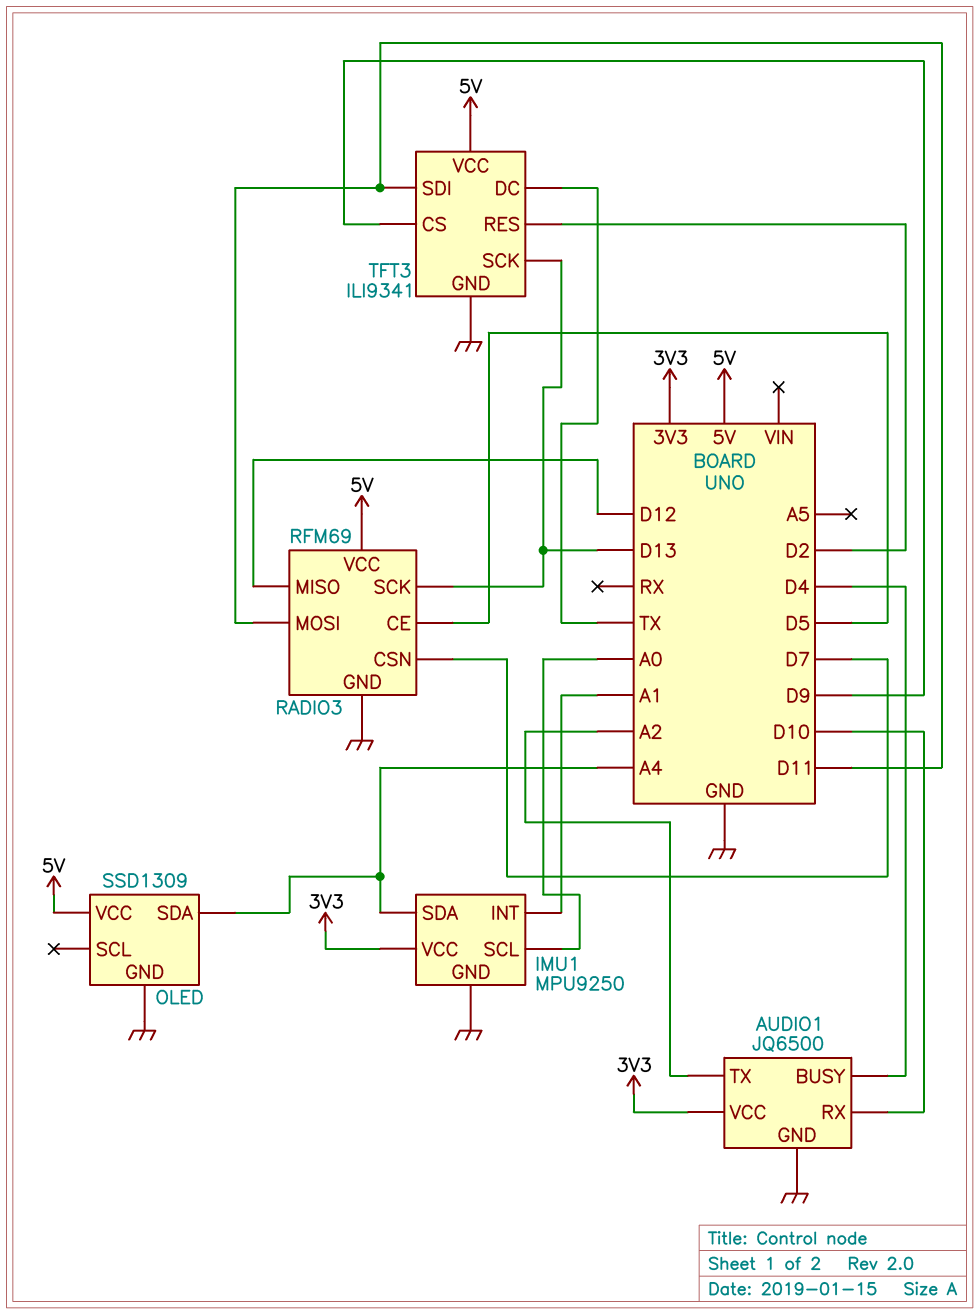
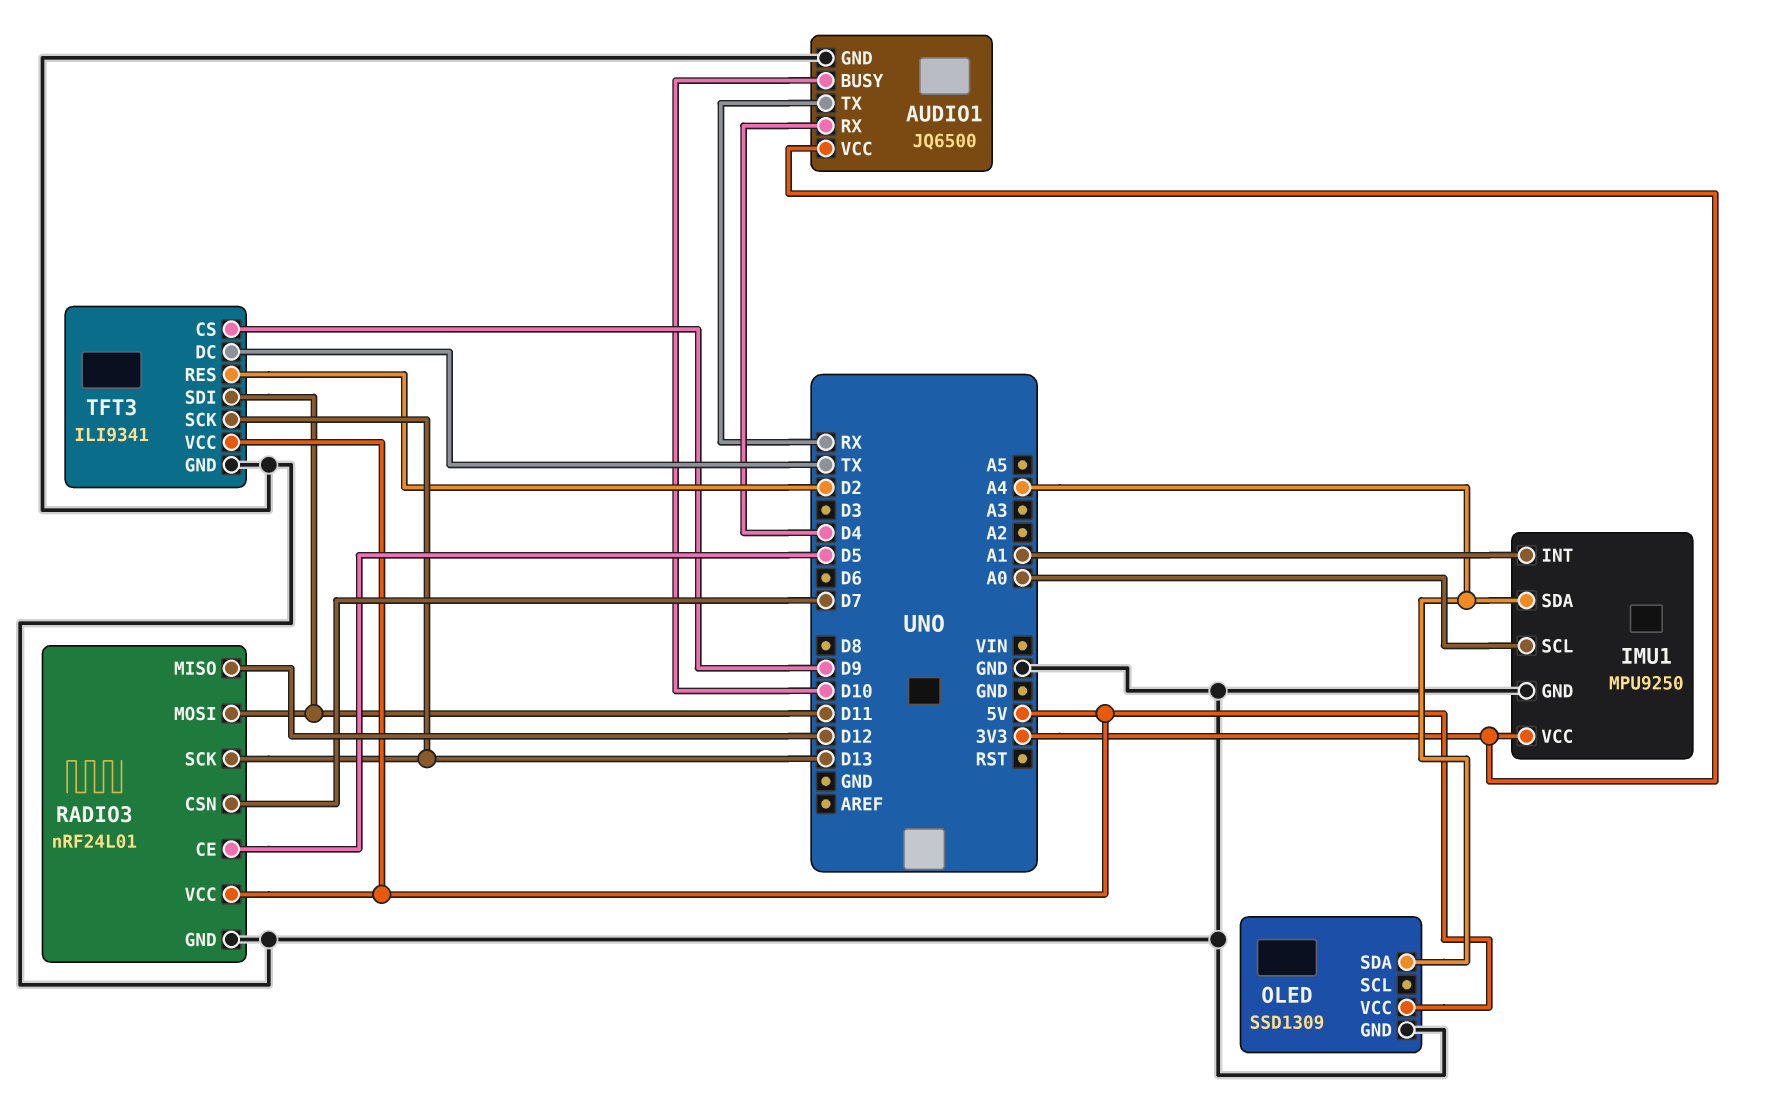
AUDIO1 pin BUSY: D4 -> D10
AUDIO1 pin RX: D10 -> D4
AUDIO1 pin TX: A2 -> RX
RADIO3: RFM69 -> nRF24L01

